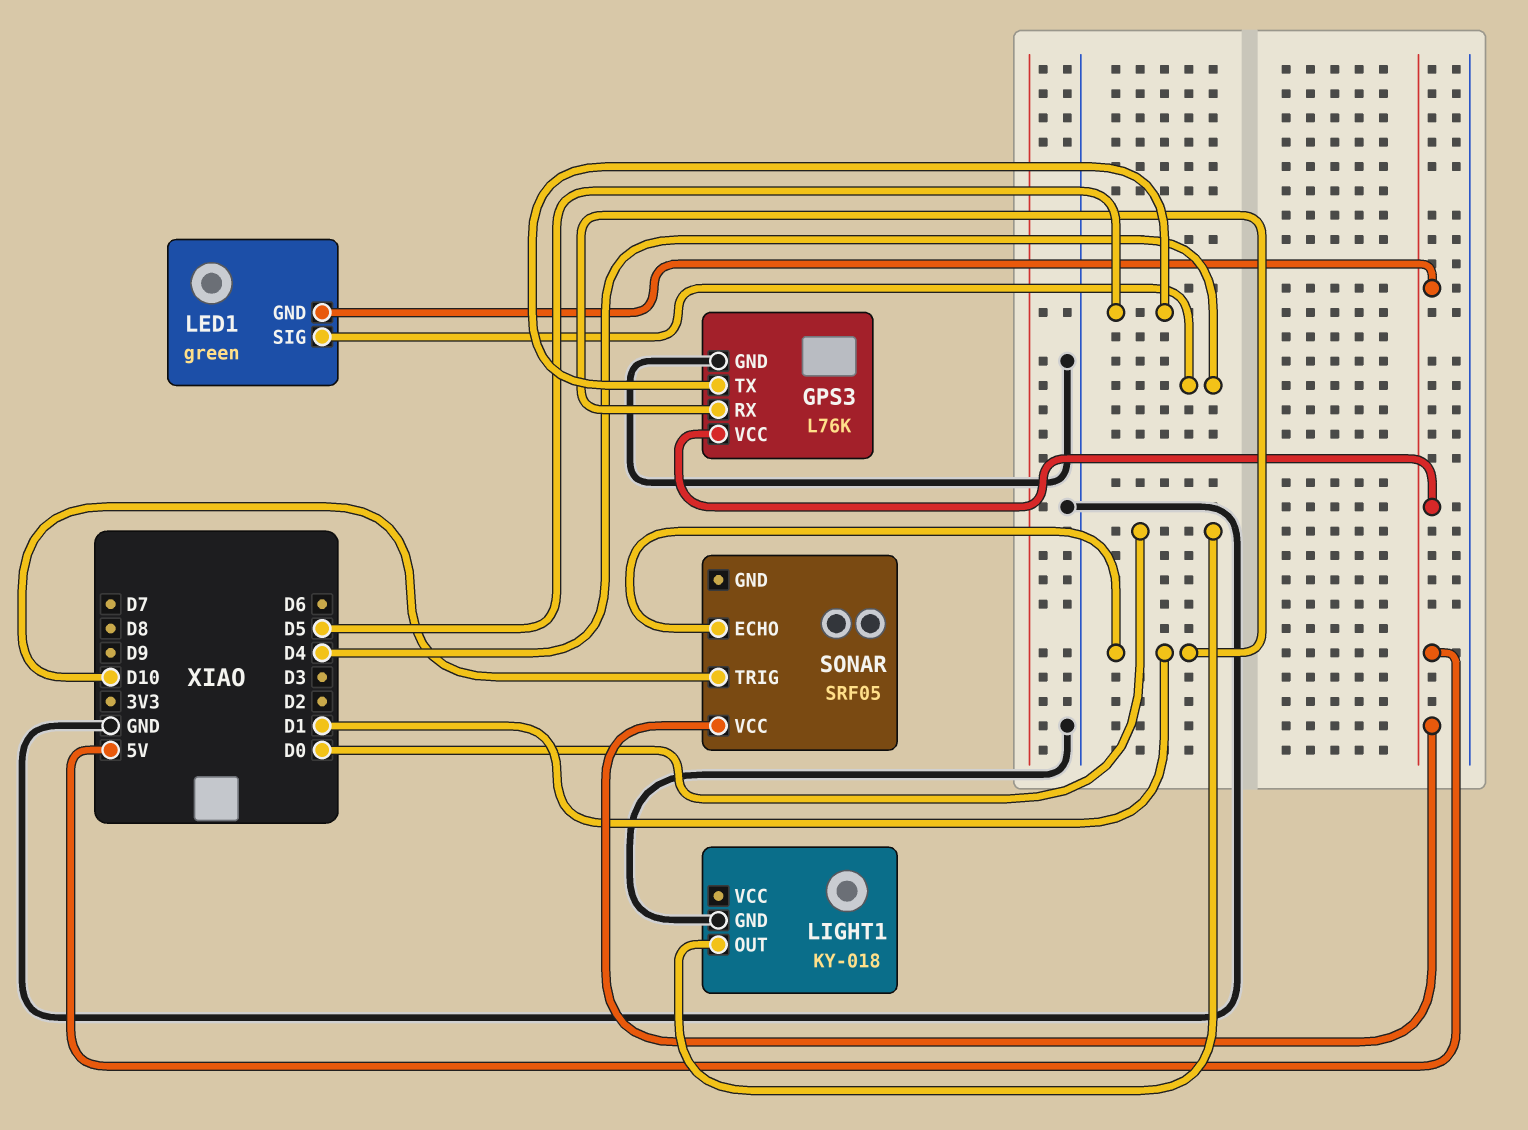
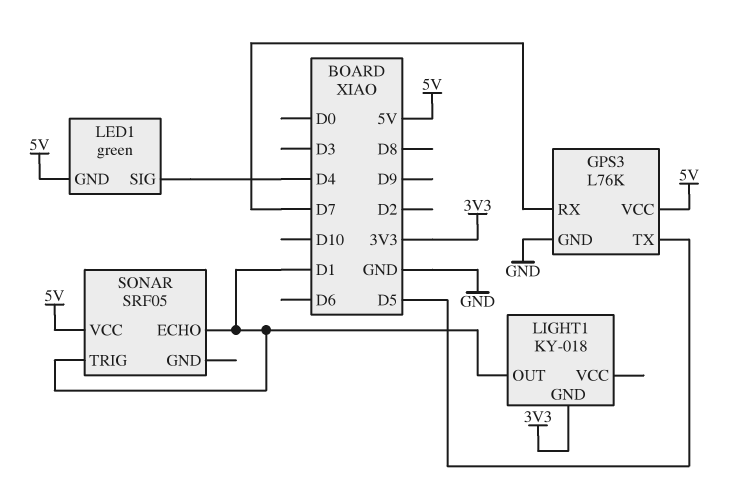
GPS3 pin RX: D1 -> D7
LIGHT1 pin GND: GND -> 3V3
LIGHT1 pin OUT: D0 -> D1
SONAR pin TRIG: D10 -> D1

